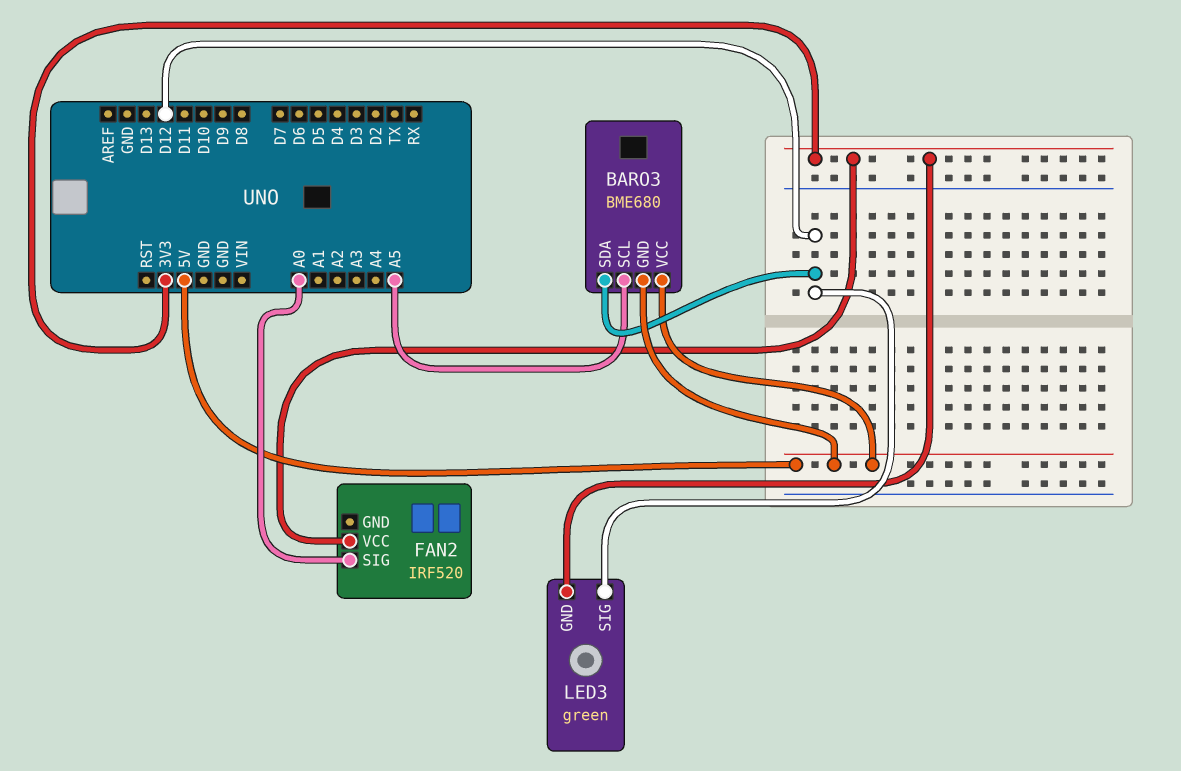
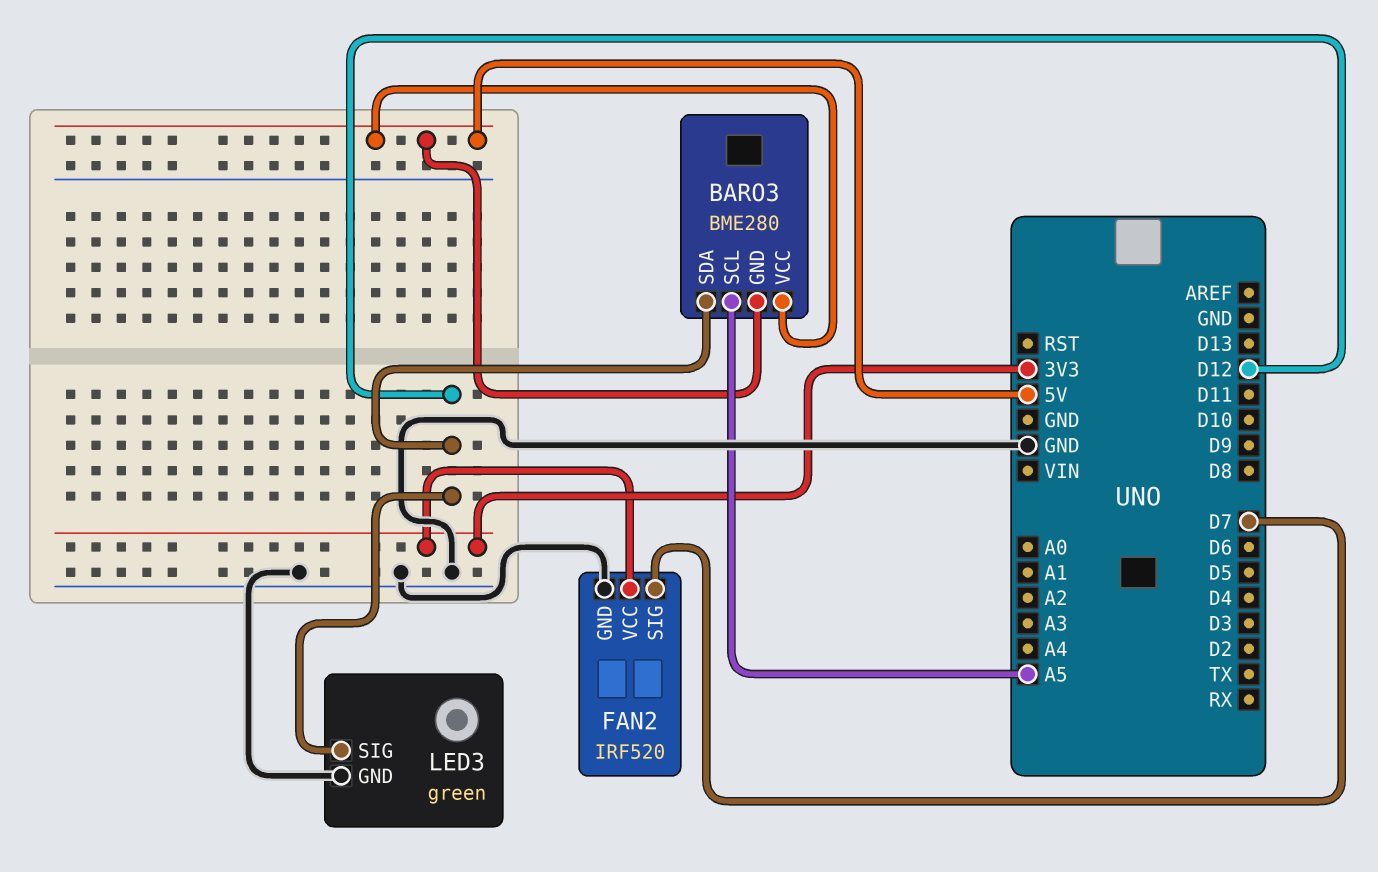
BARO3: BME680 -> BME280
FAN2 pin GND: none -> GND
FAN2 pin SIG: A0 -> D7
LED3 pin GND: 3V3 -> GND

